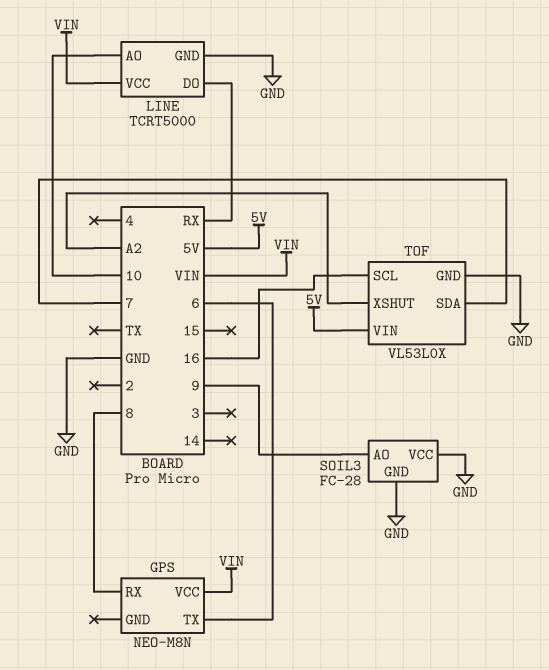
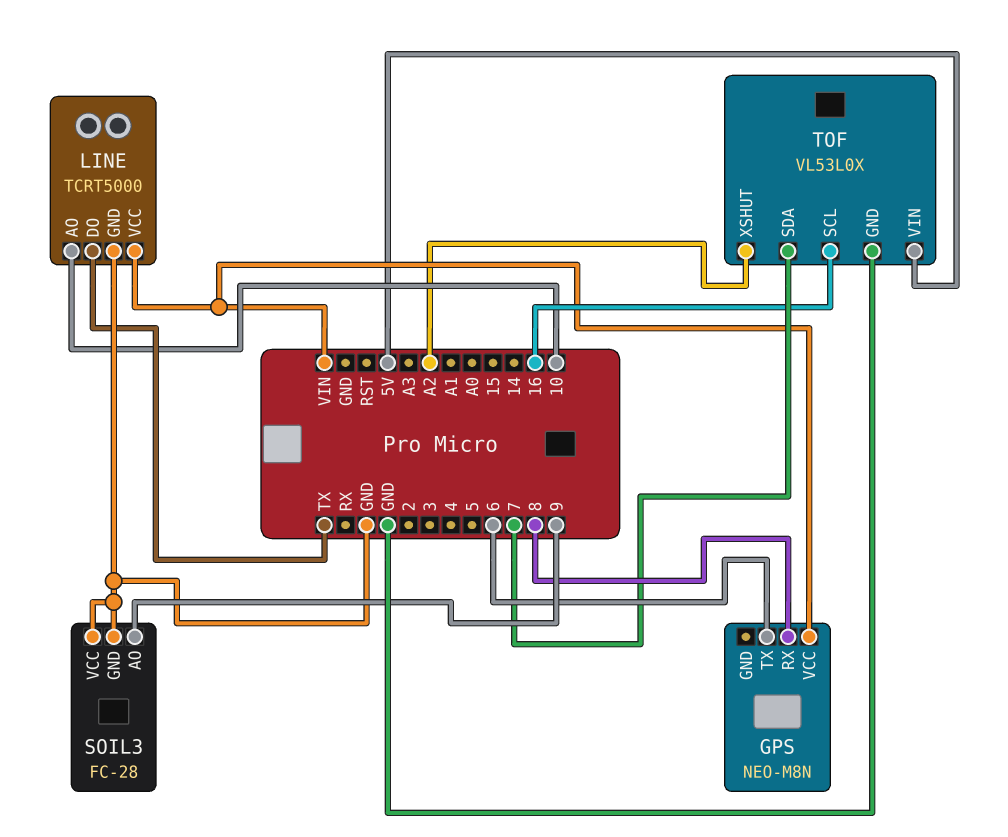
LINE pin DO: RX -> TX

